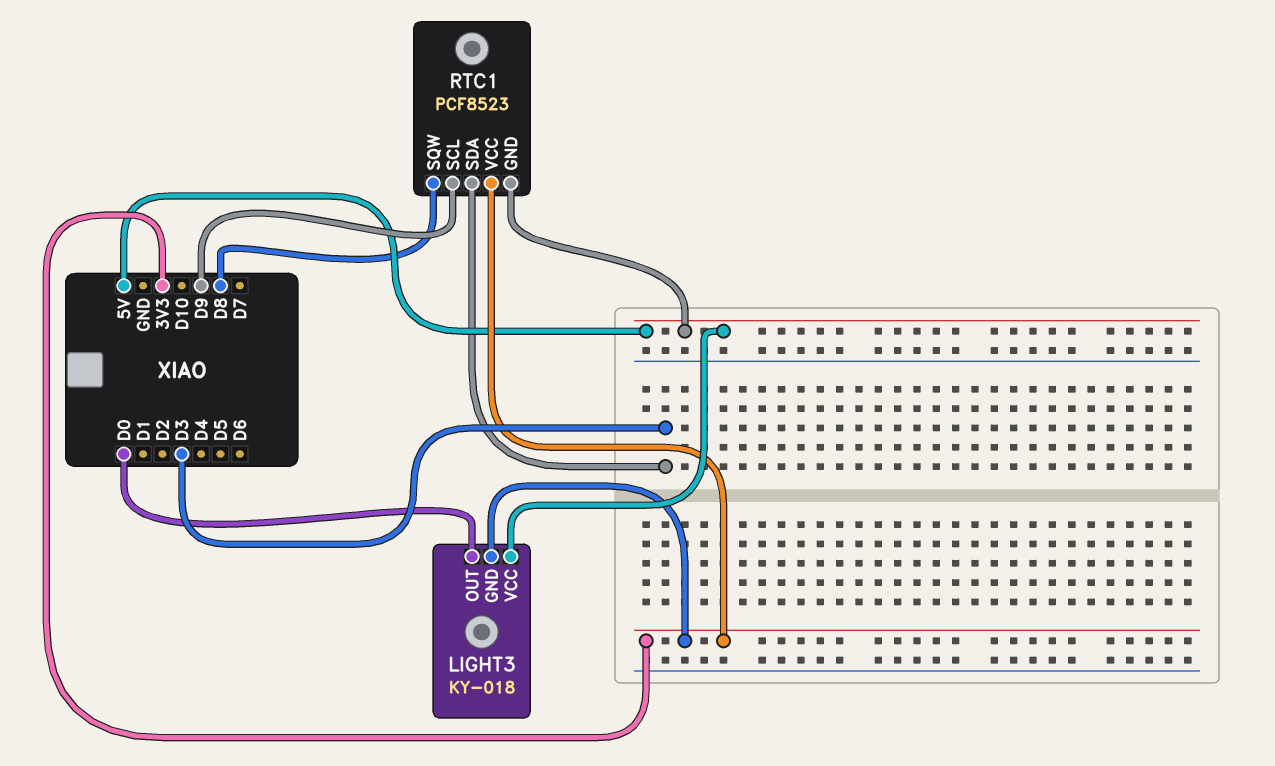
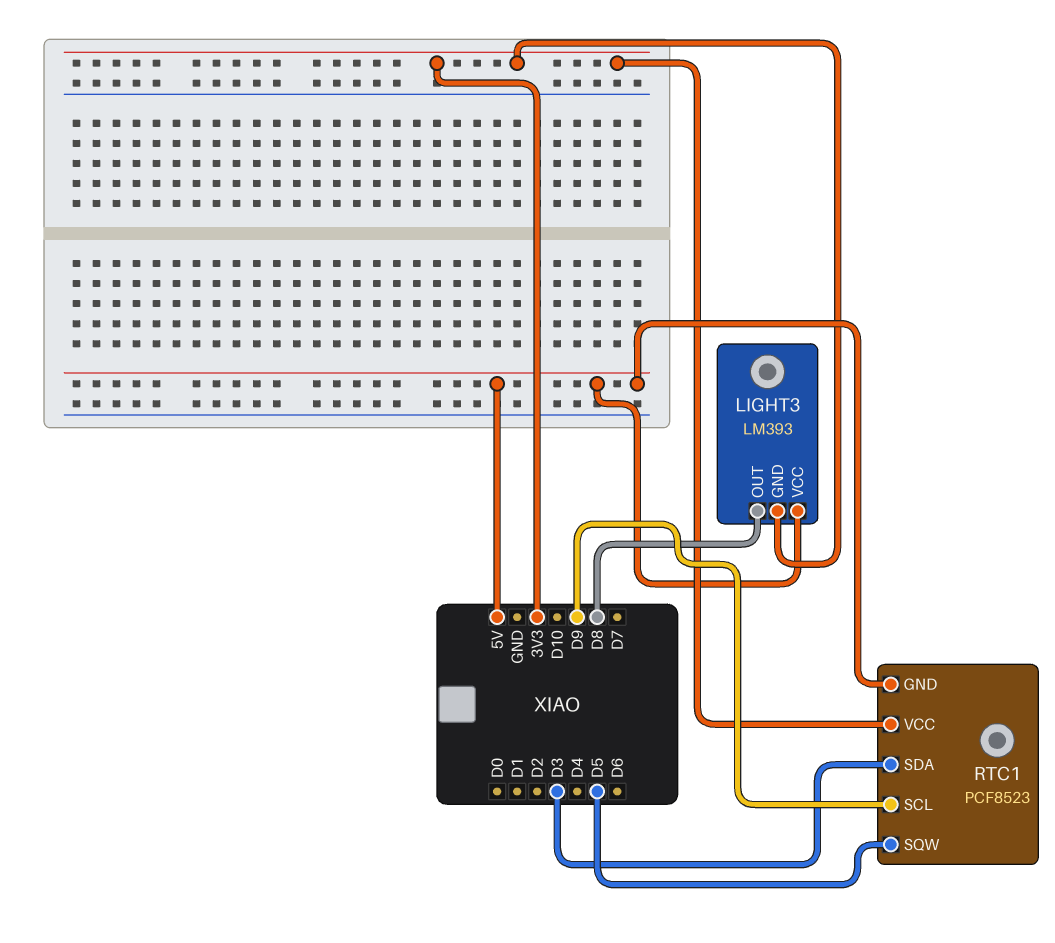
LIGHT3: KY-018 -> LM393
LIGHT3 pin OUT: D0 -> D8
RTC1 pin SQW: D8 -> D5

